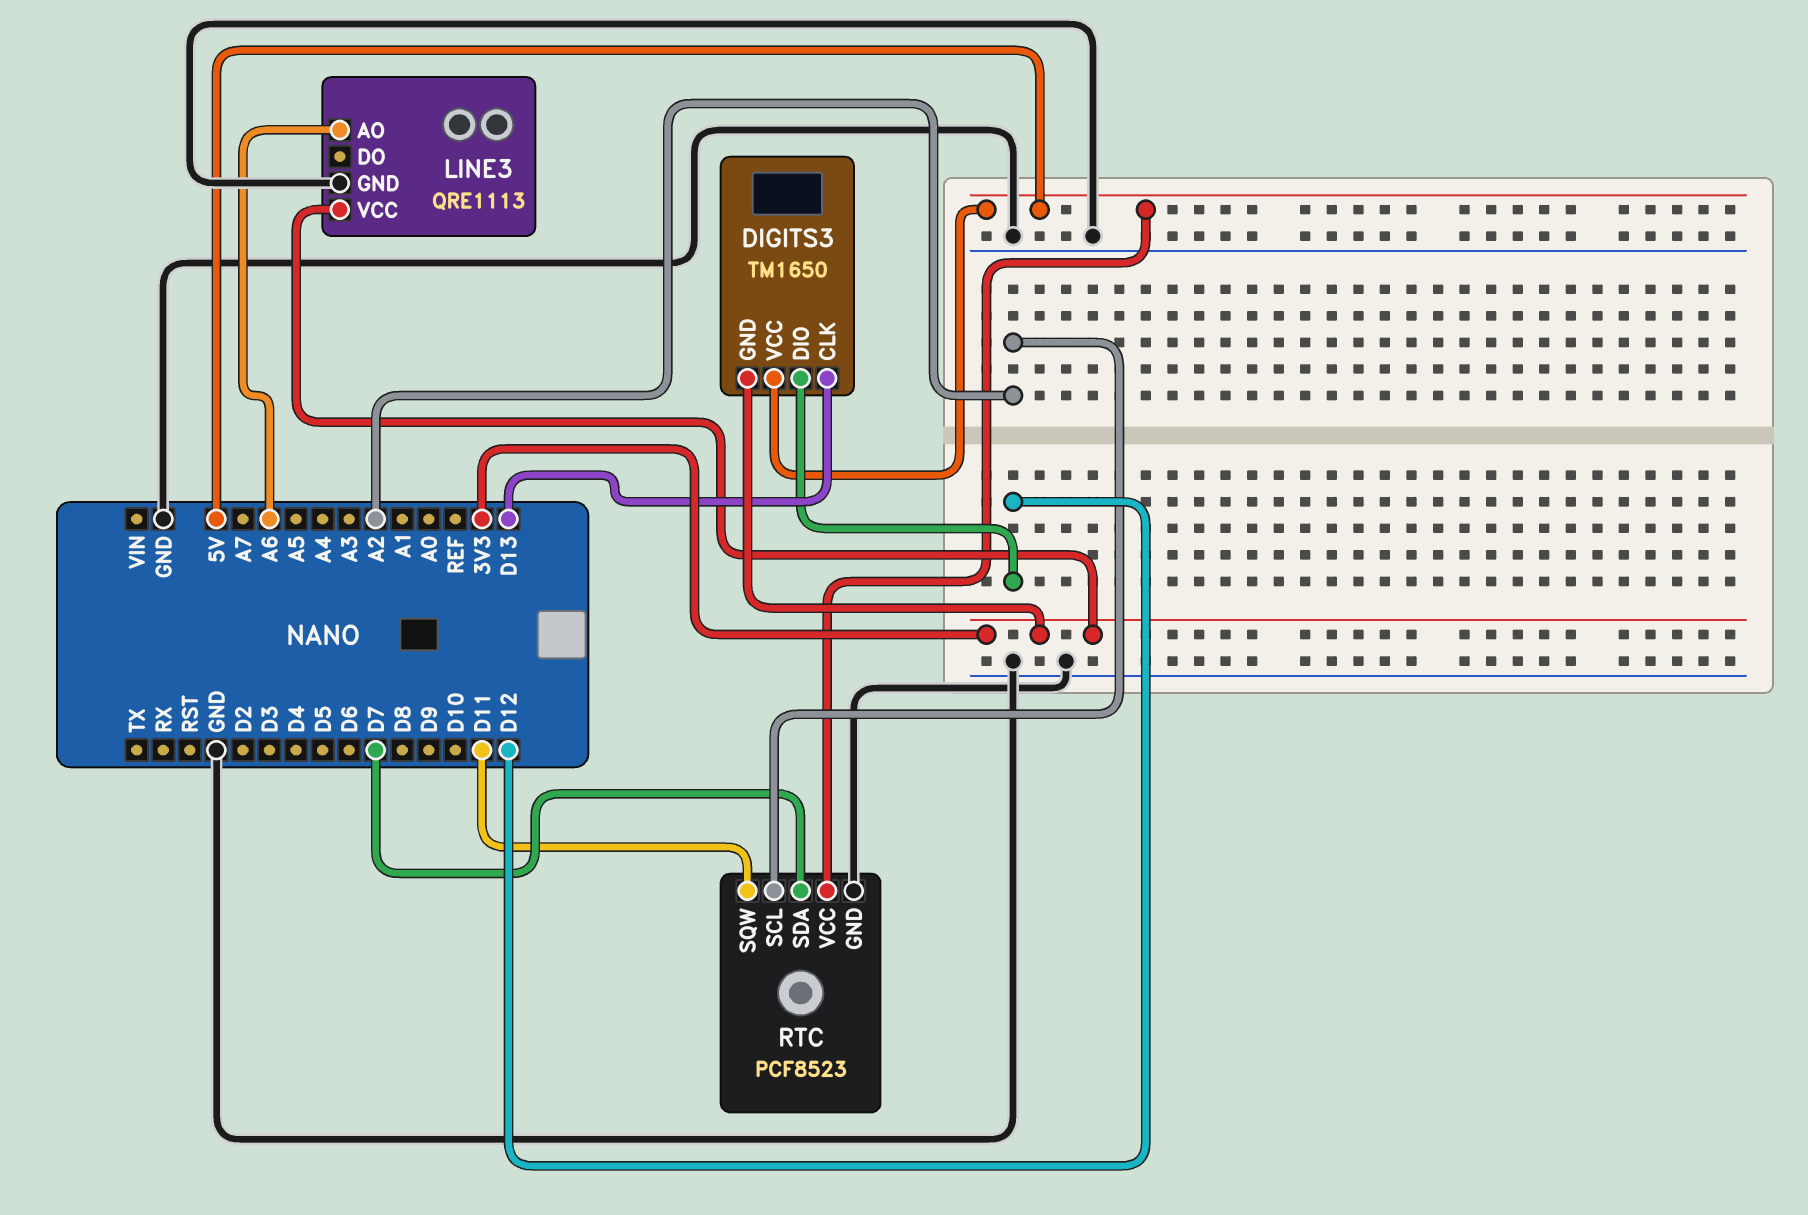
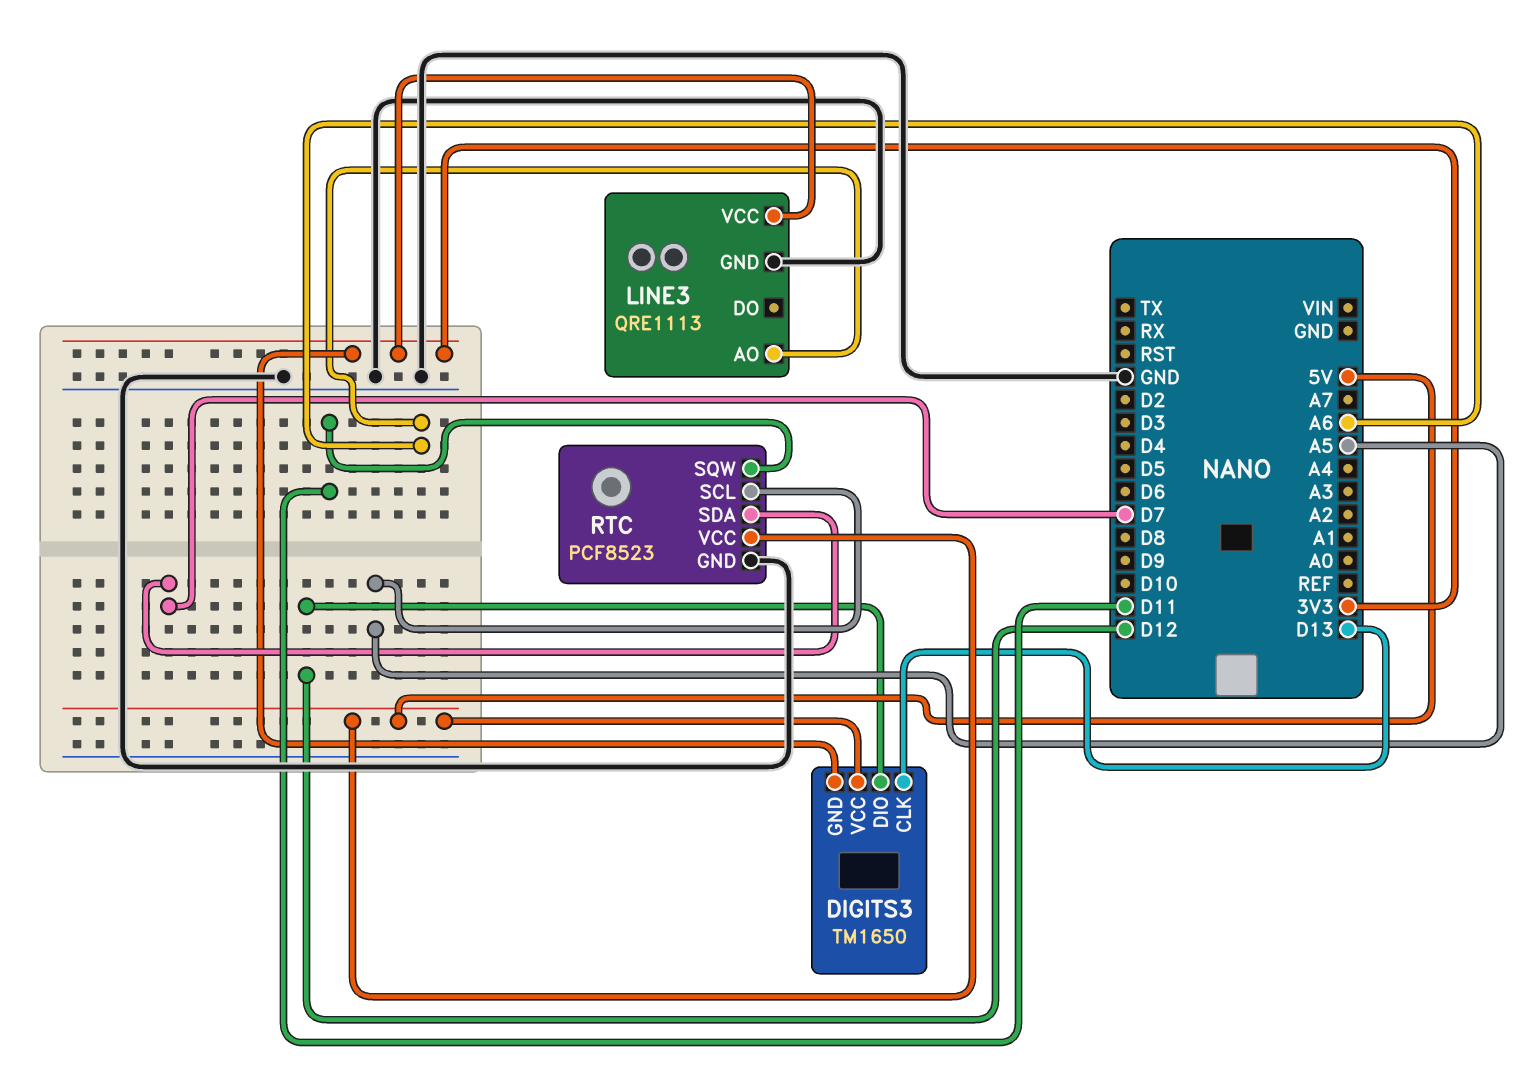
RTC pin SCL: A2 -> A5

